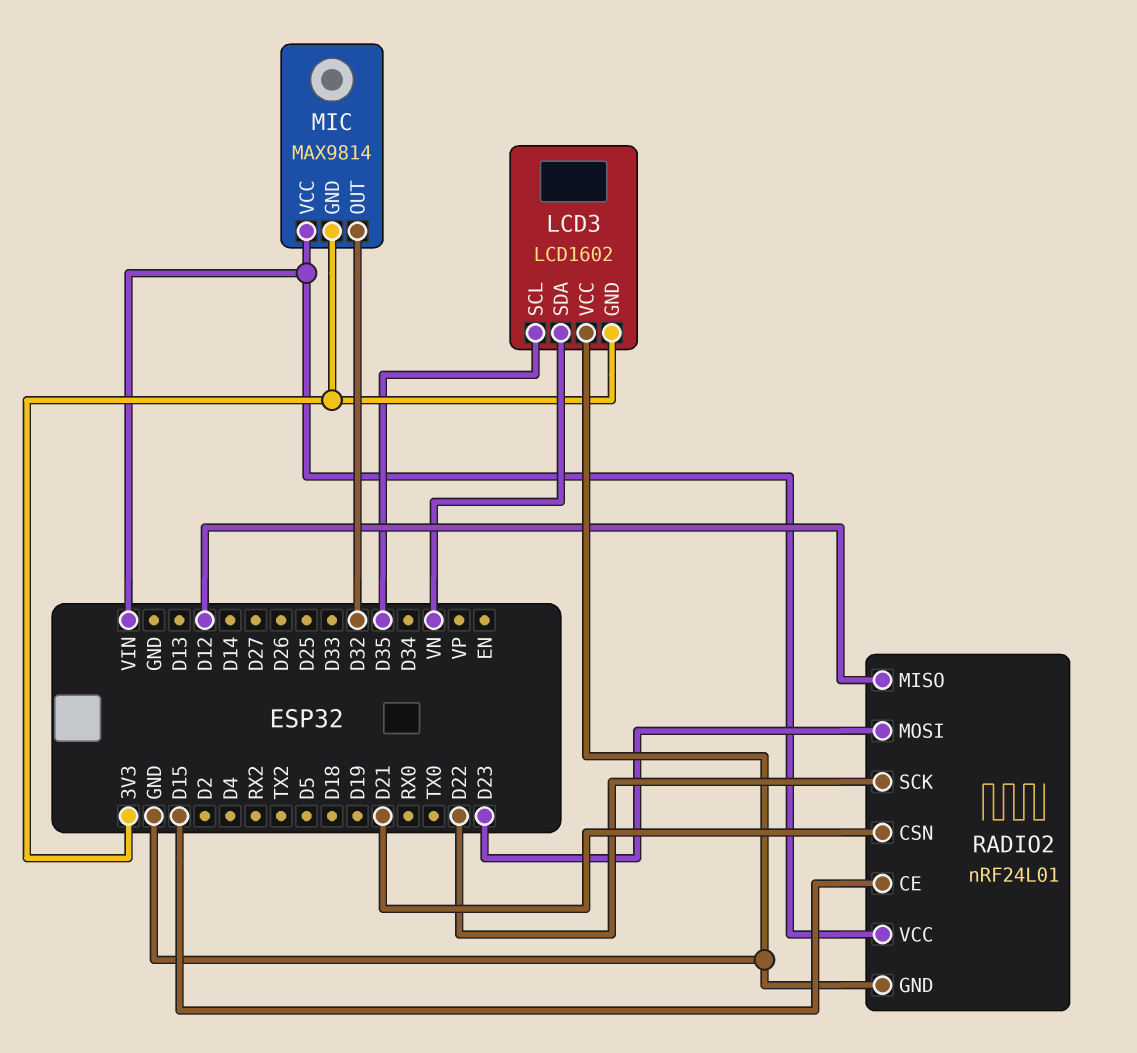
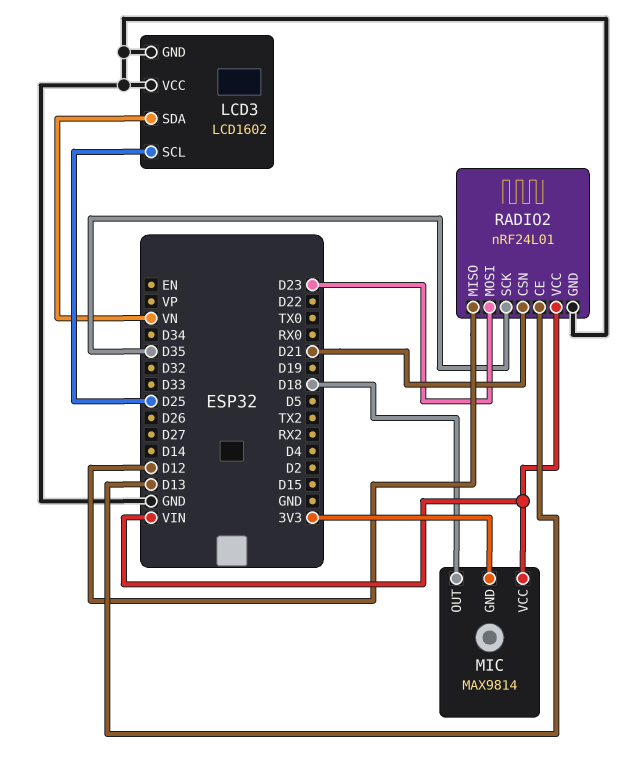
LCD3 pin GND: 3V3 -> GND
LCD3 pin SCL: D35 -> D25
MIC pin OUT: D32 -> D18
RADIO2 pin CE: D15 -> D13
RADIO2 pin SCK: D22 -> D35

